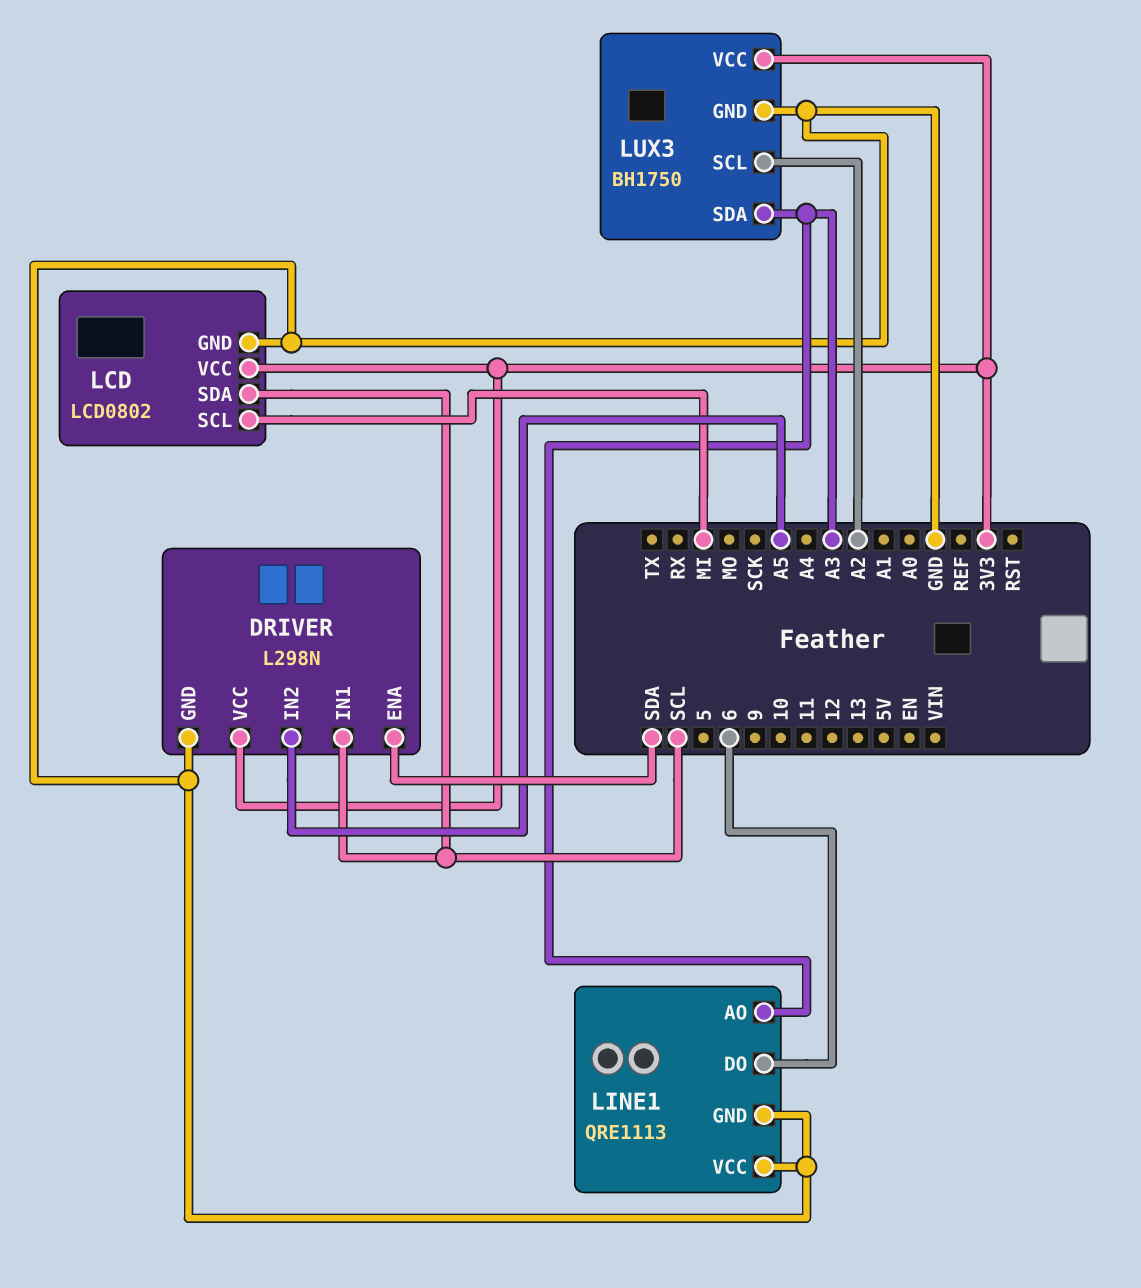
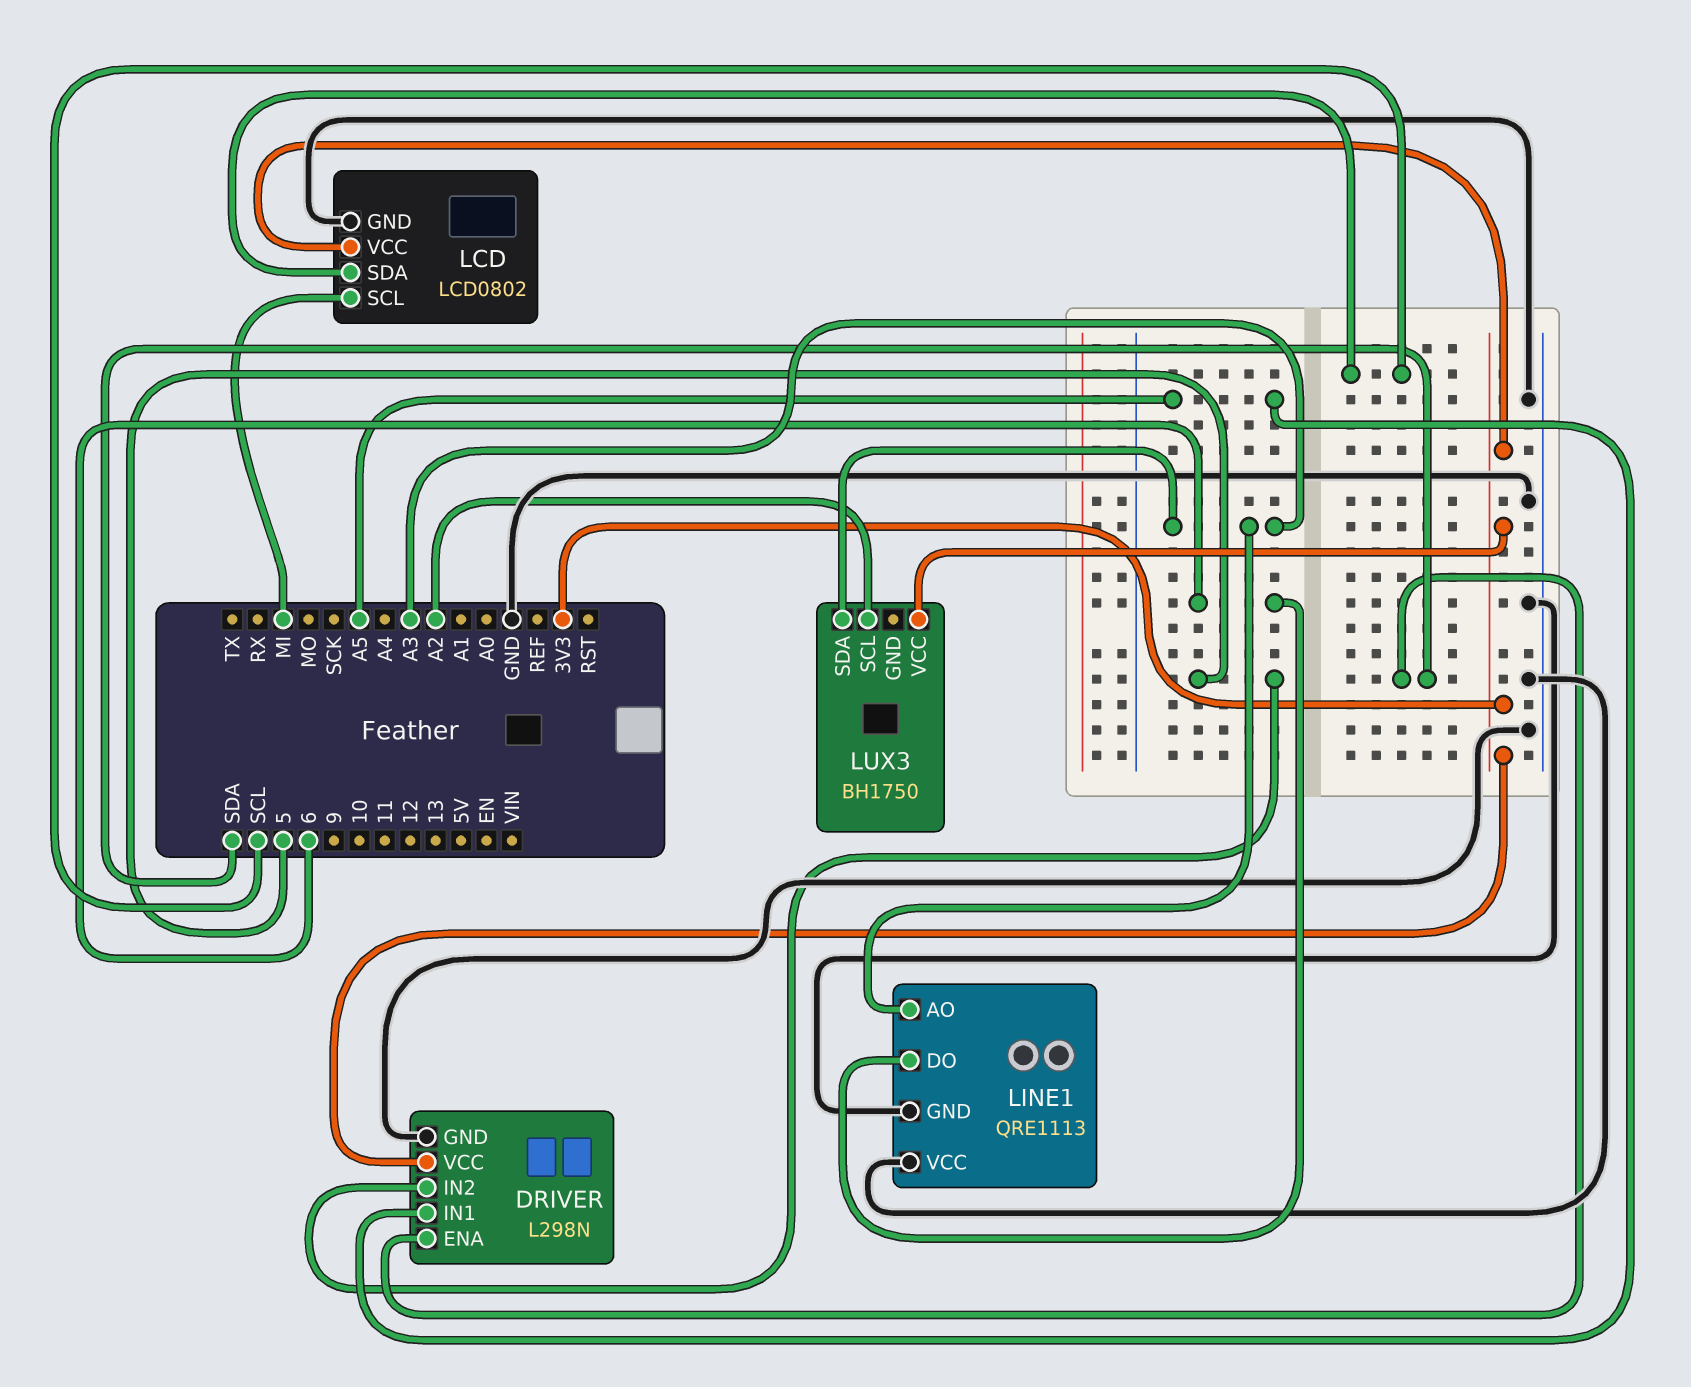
DRIVER pin IN1: SCL -> A5
DRIVER pin IN2: A5 -> 5
LUX3 pin GND: GND -> none

